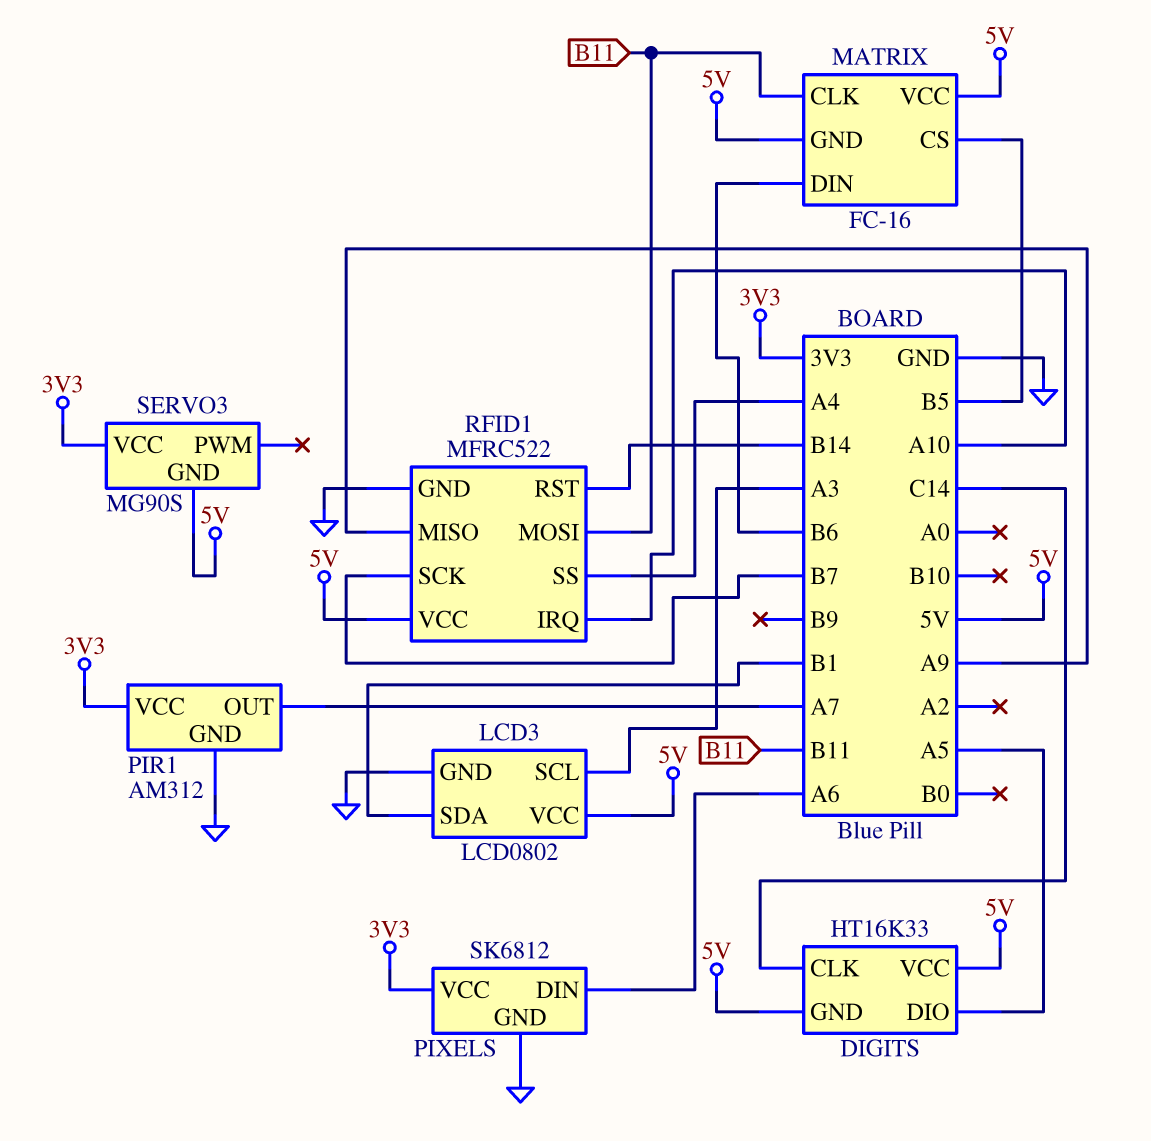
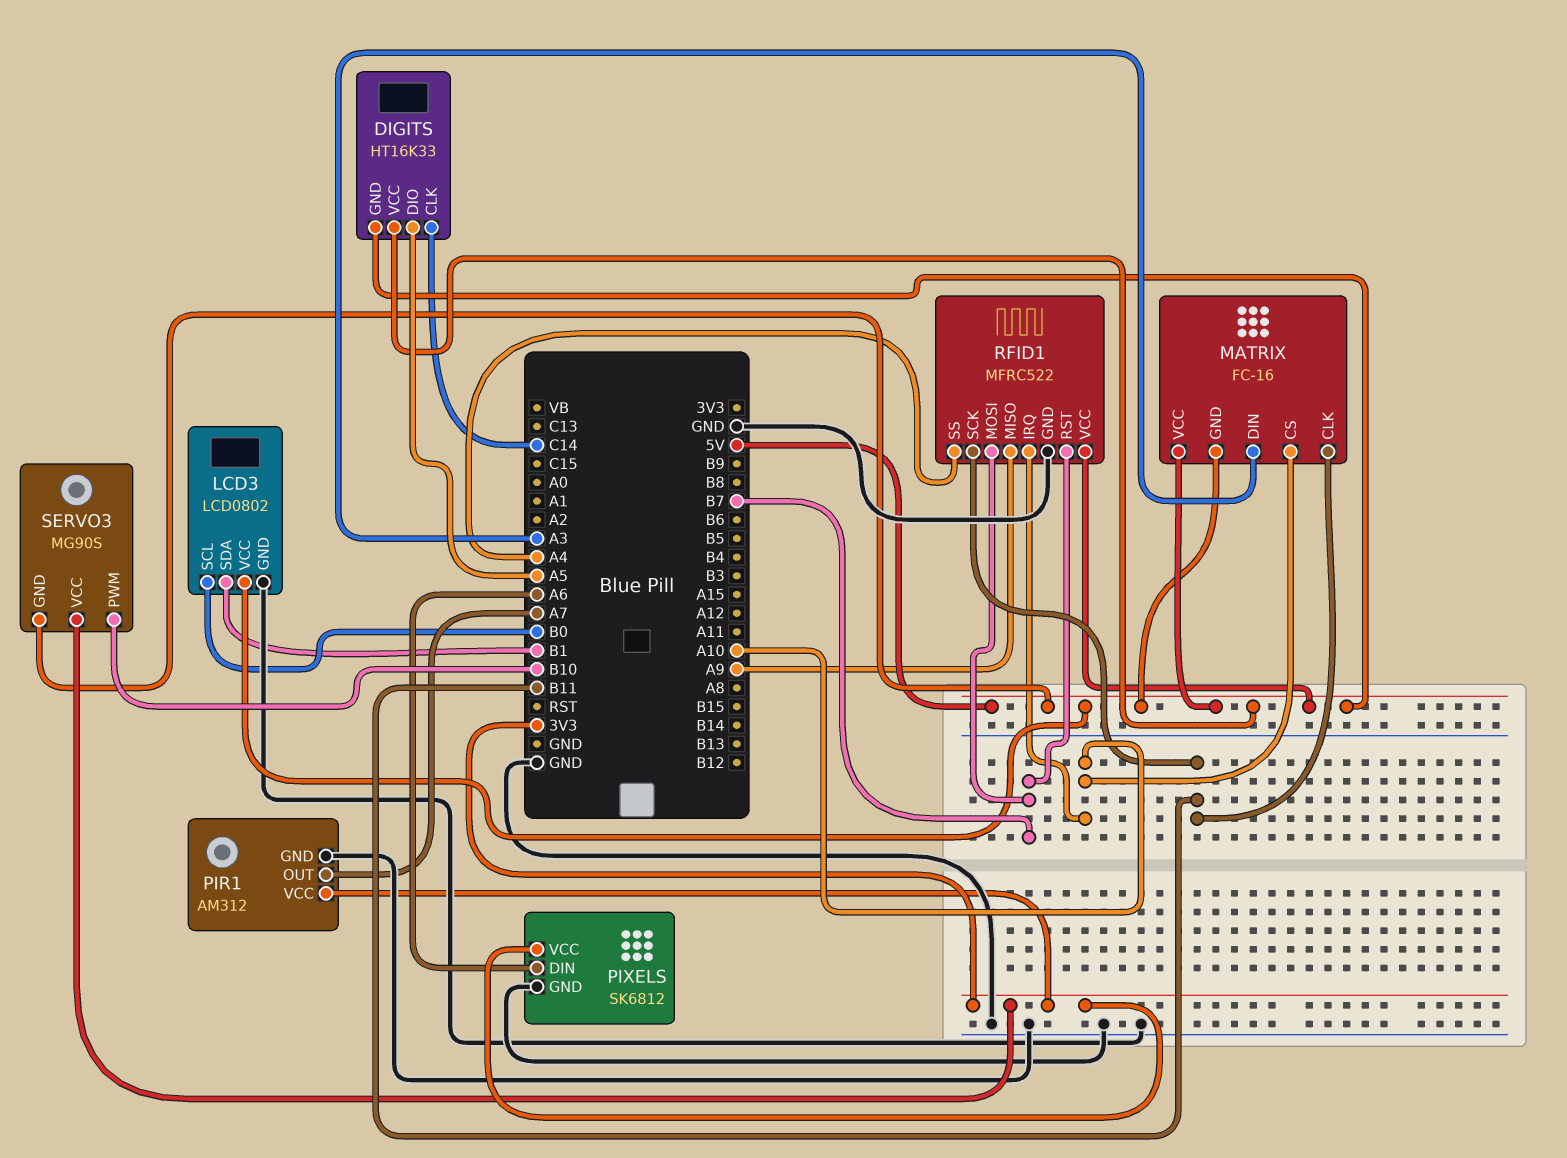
LCD3 pin SCL: A3 -> B0
MATRIX pin CS: B5 -> A10
MATRIX pin DIN: B6 -> A3
RFID1 pin MOSI: B11 -> B7
RFID1 pin RST: B14 -> B7
RFID1 pin SCK: B7 -> B11
SERVO3 pin PWM: none -> B10

